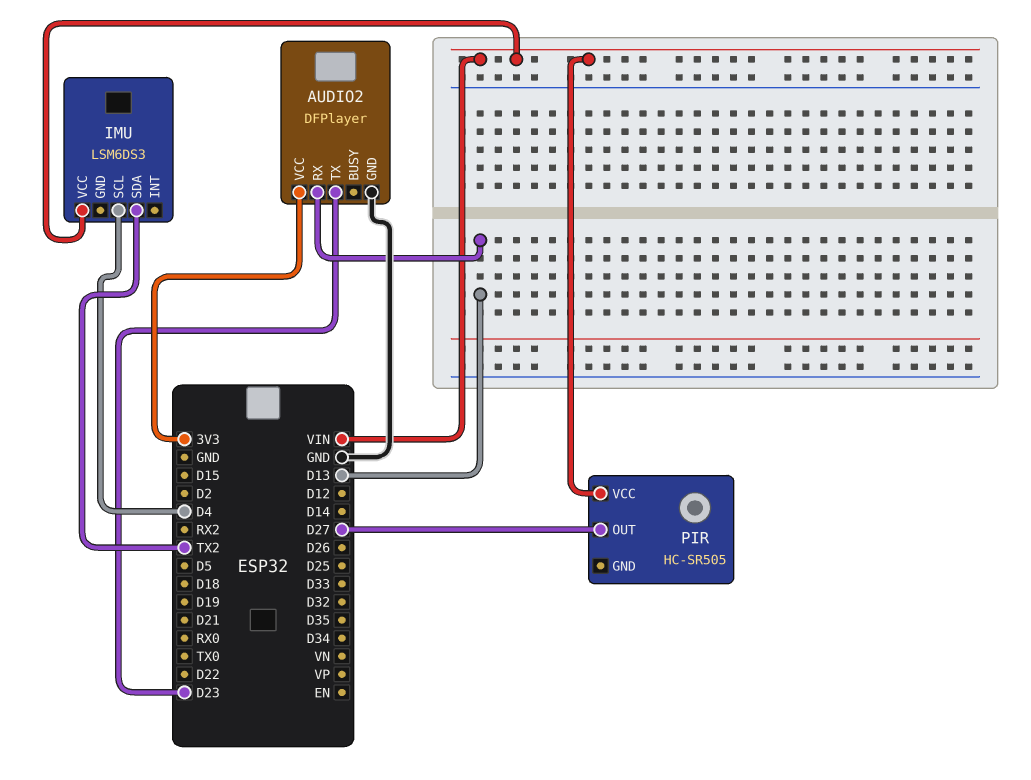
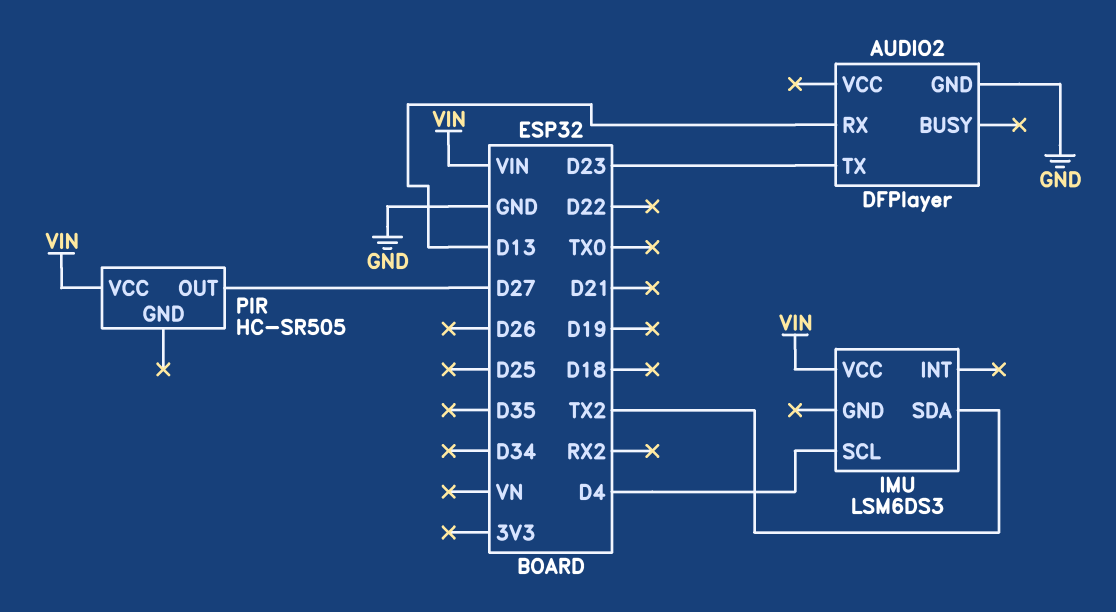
AUDIO2 pin VCC: 3V3 -> none

